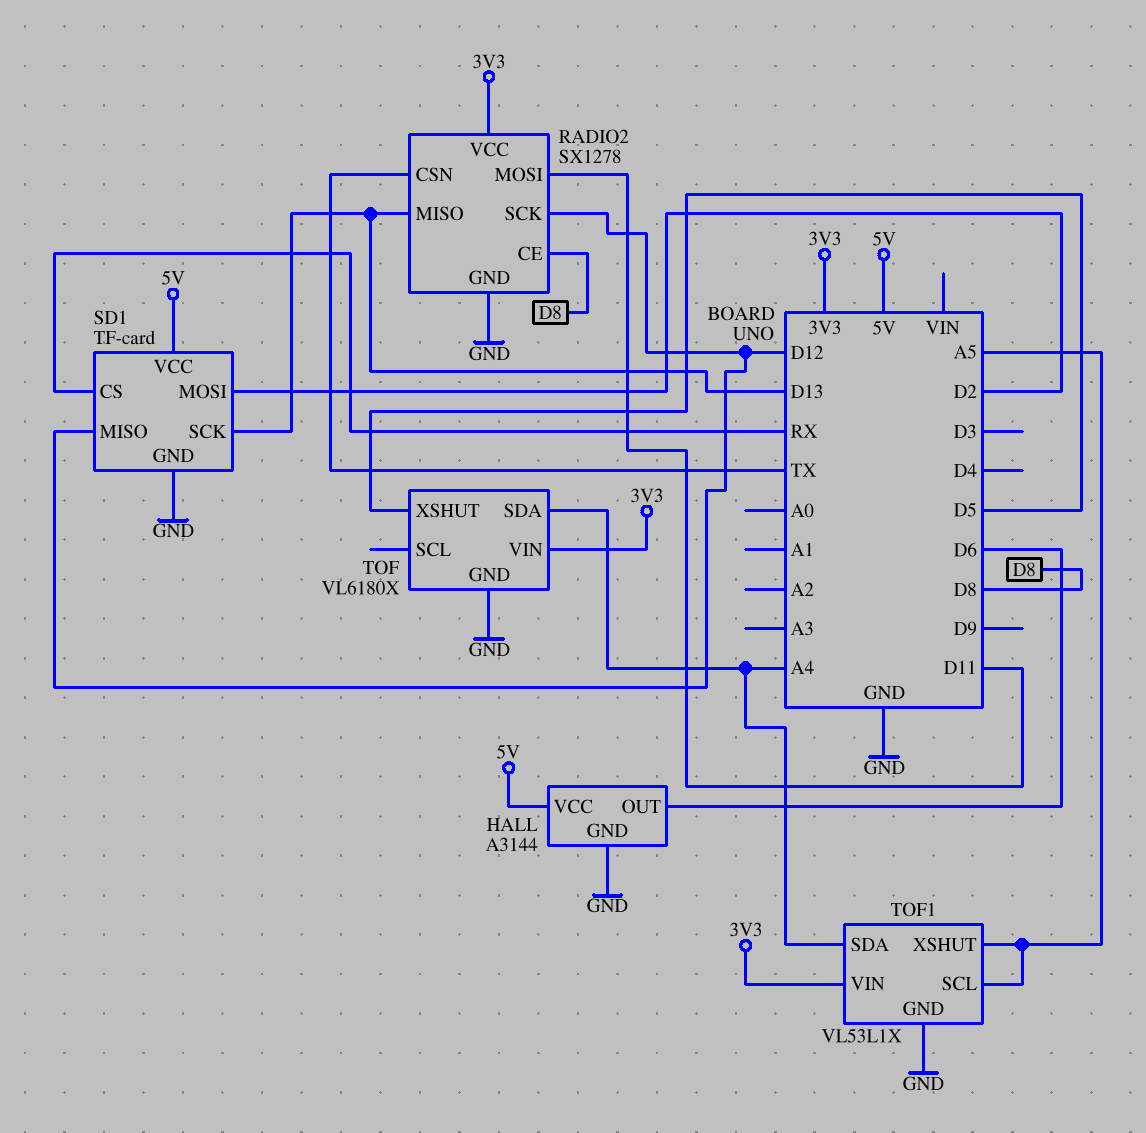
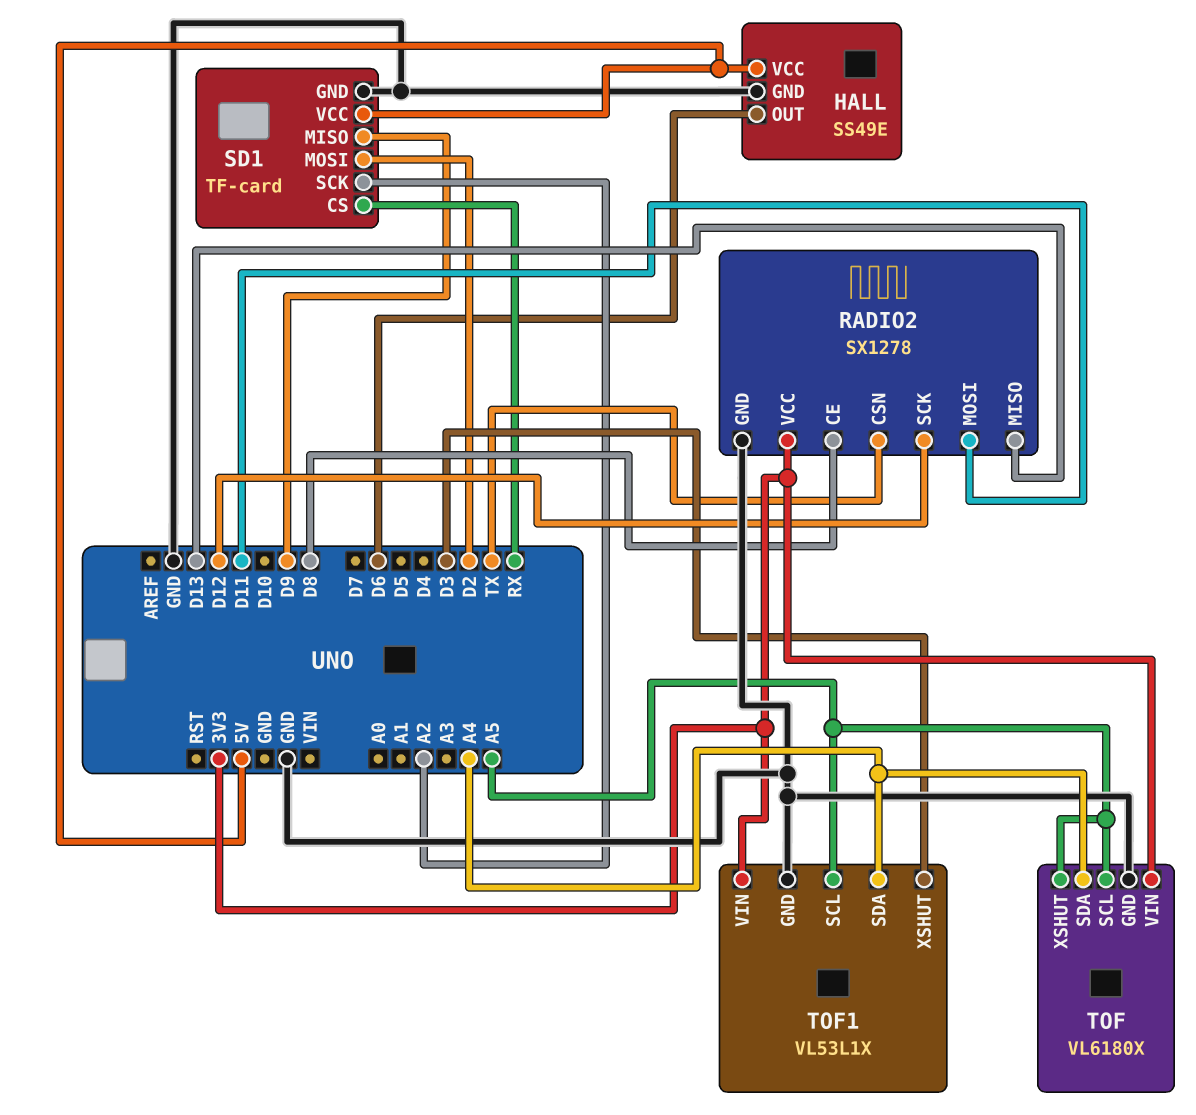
HALL: A3144 -> SS49E
SD1 pin MISO: D12 -> D9
SD1 pin SCK: D13 -> A2
TOF pin SCL: none -> A5
TOF pin XSHUT: D5 -> A5
TOF1 pin XSHUT: A5 -> D3

